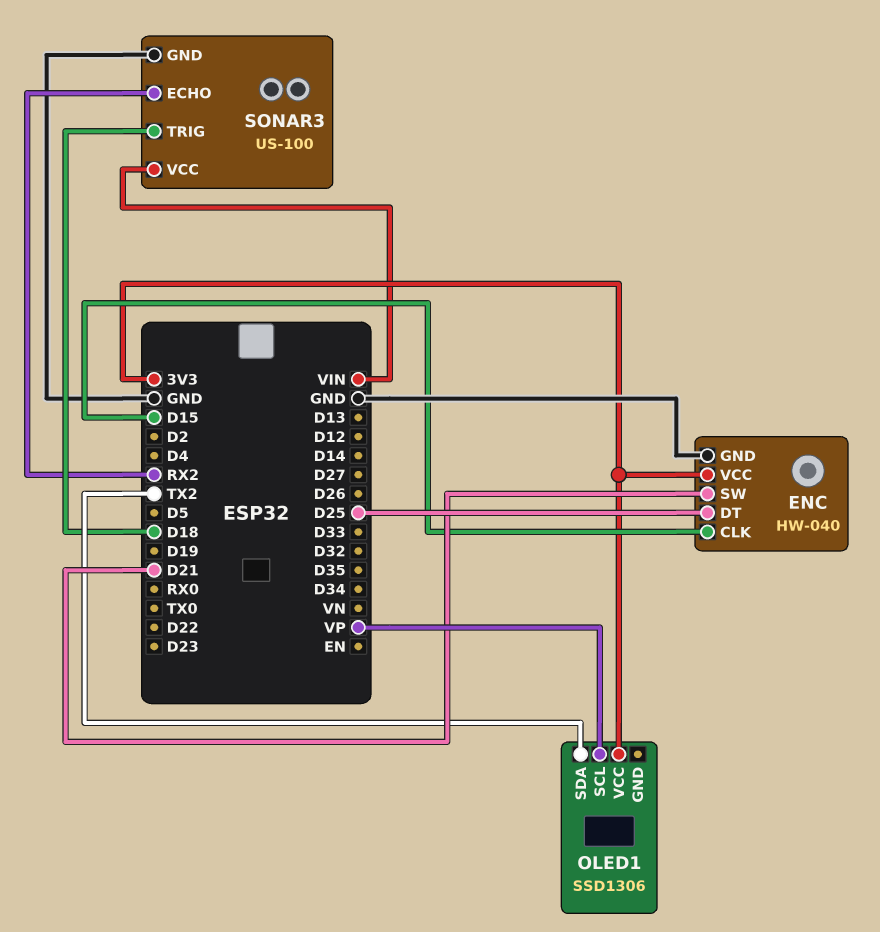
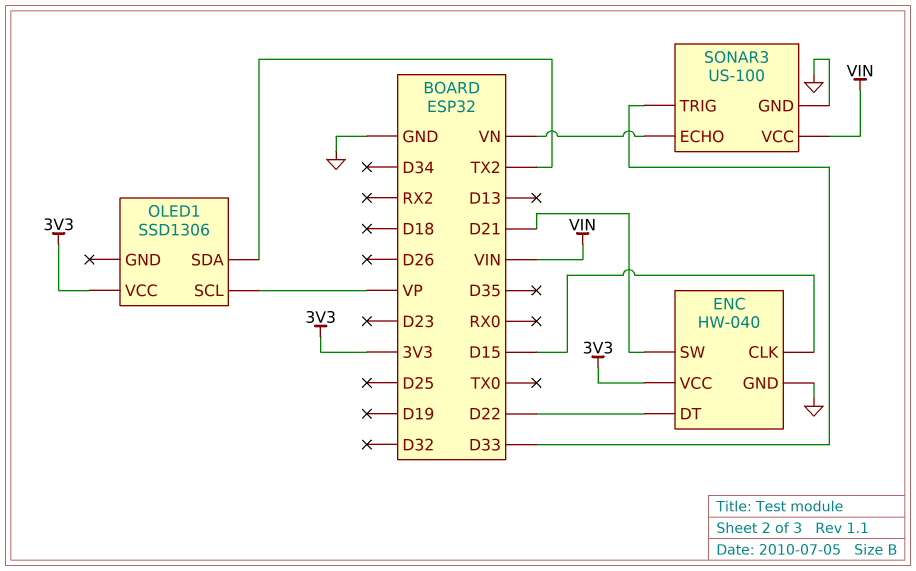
ENC pin DT: D25 -> D22
SONAR3 pin ECHO: RX2 -> VN
SONAR3 pin TRIG: D18 -> D33

